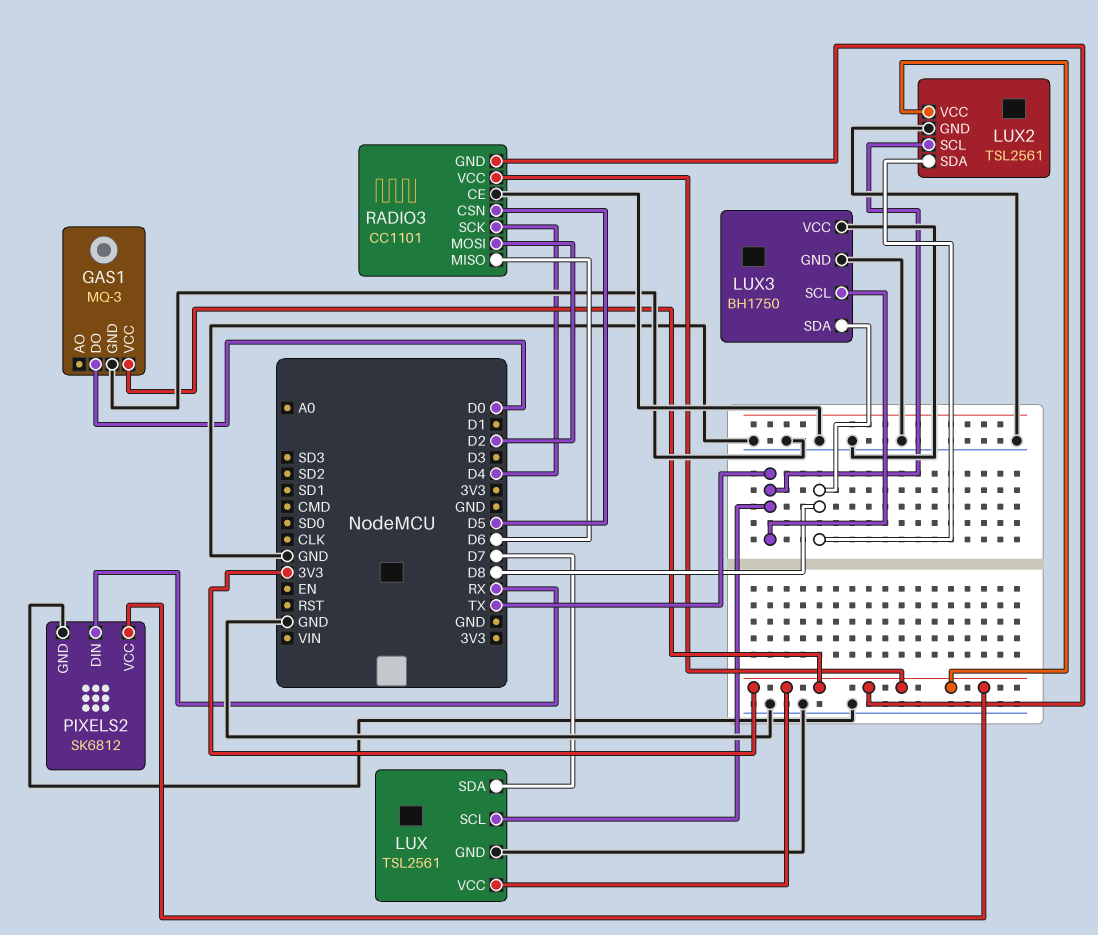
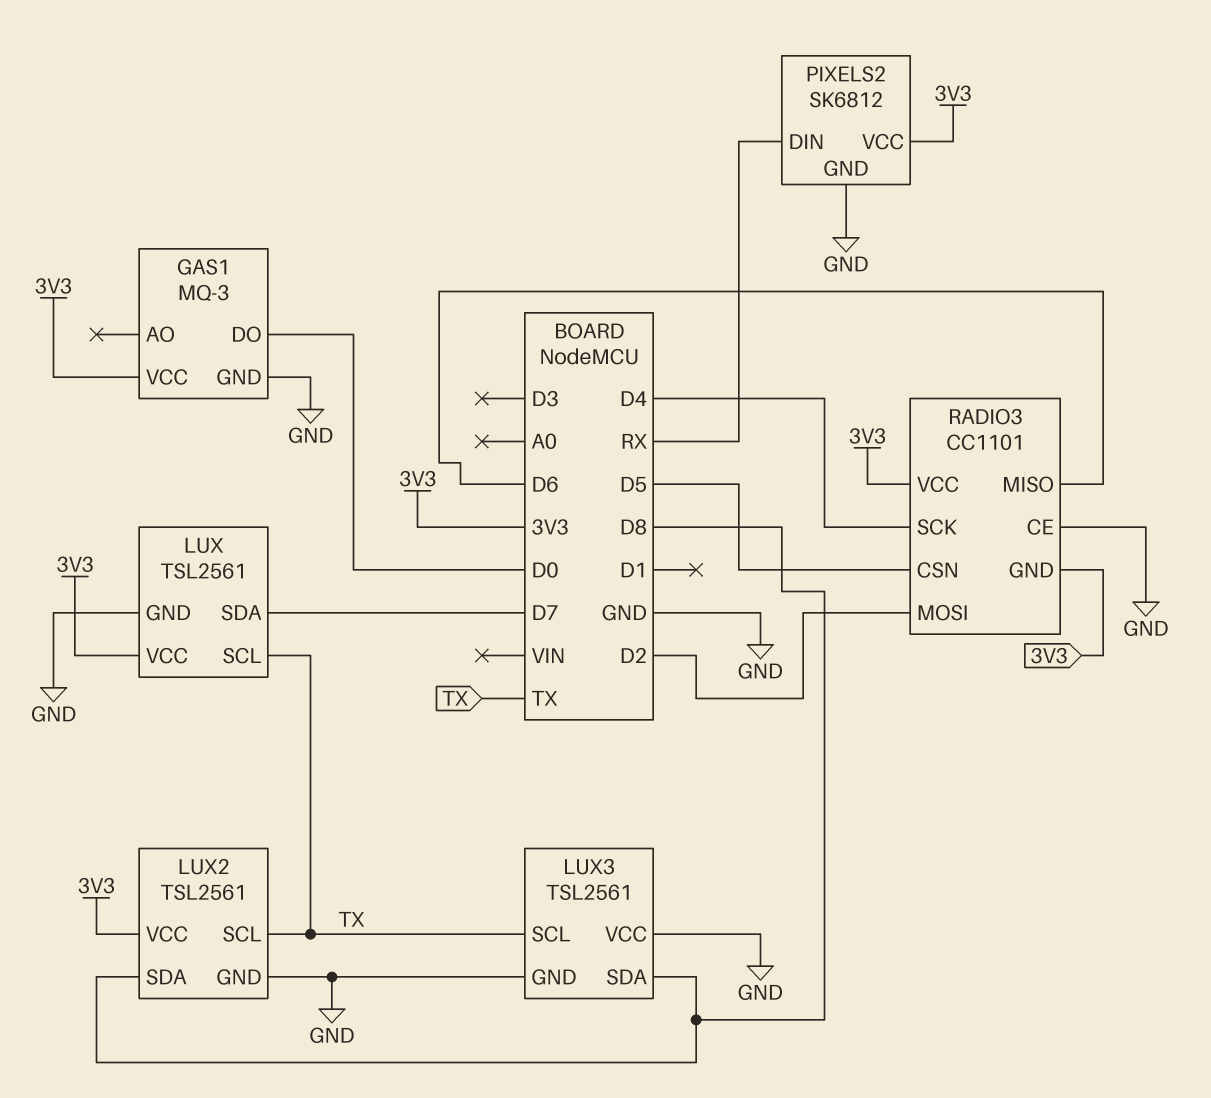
LUX3: BH1750 -> TSL2561

